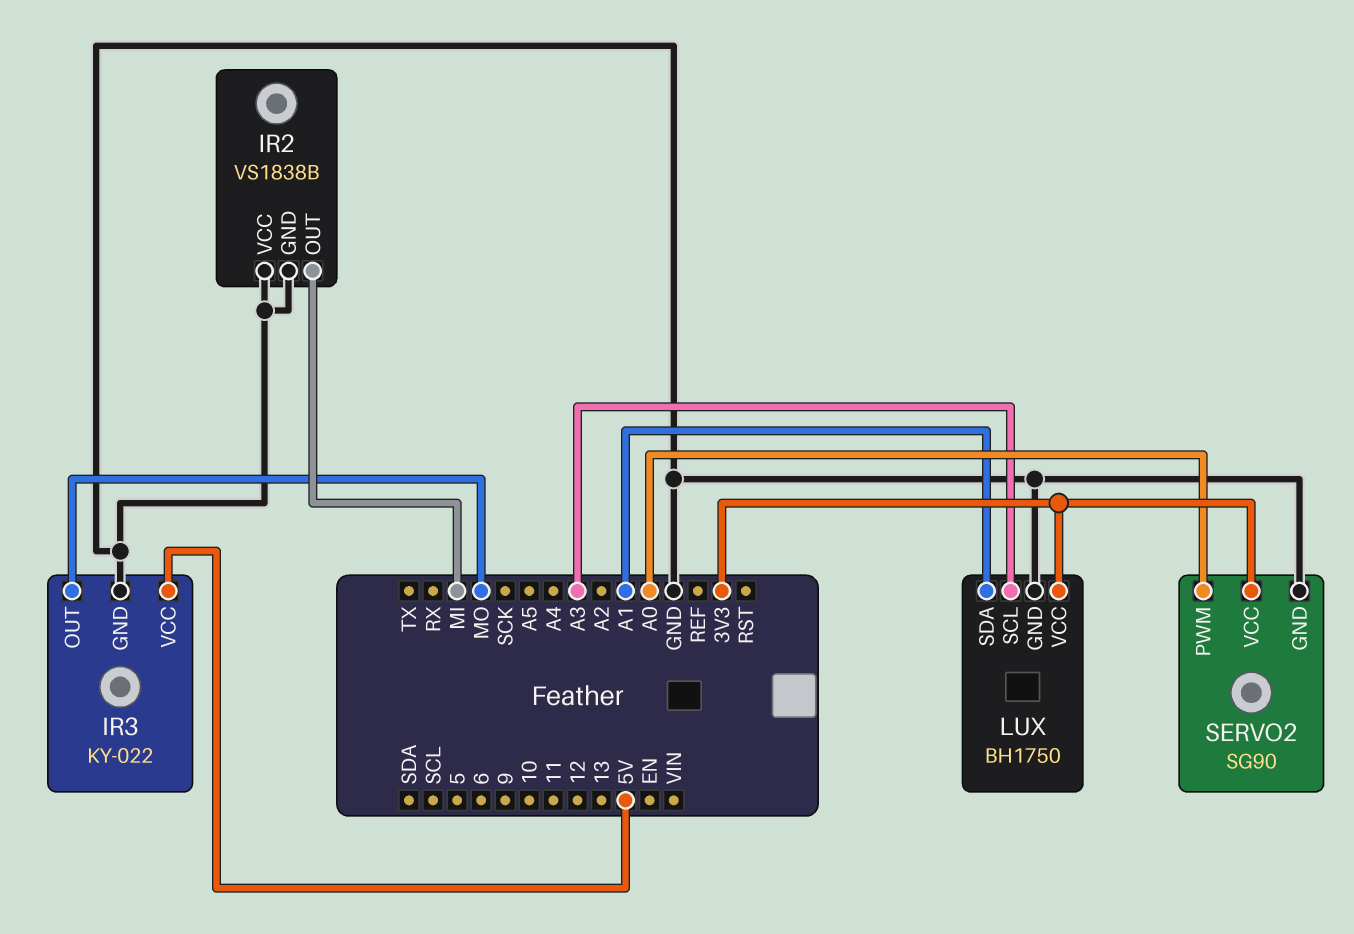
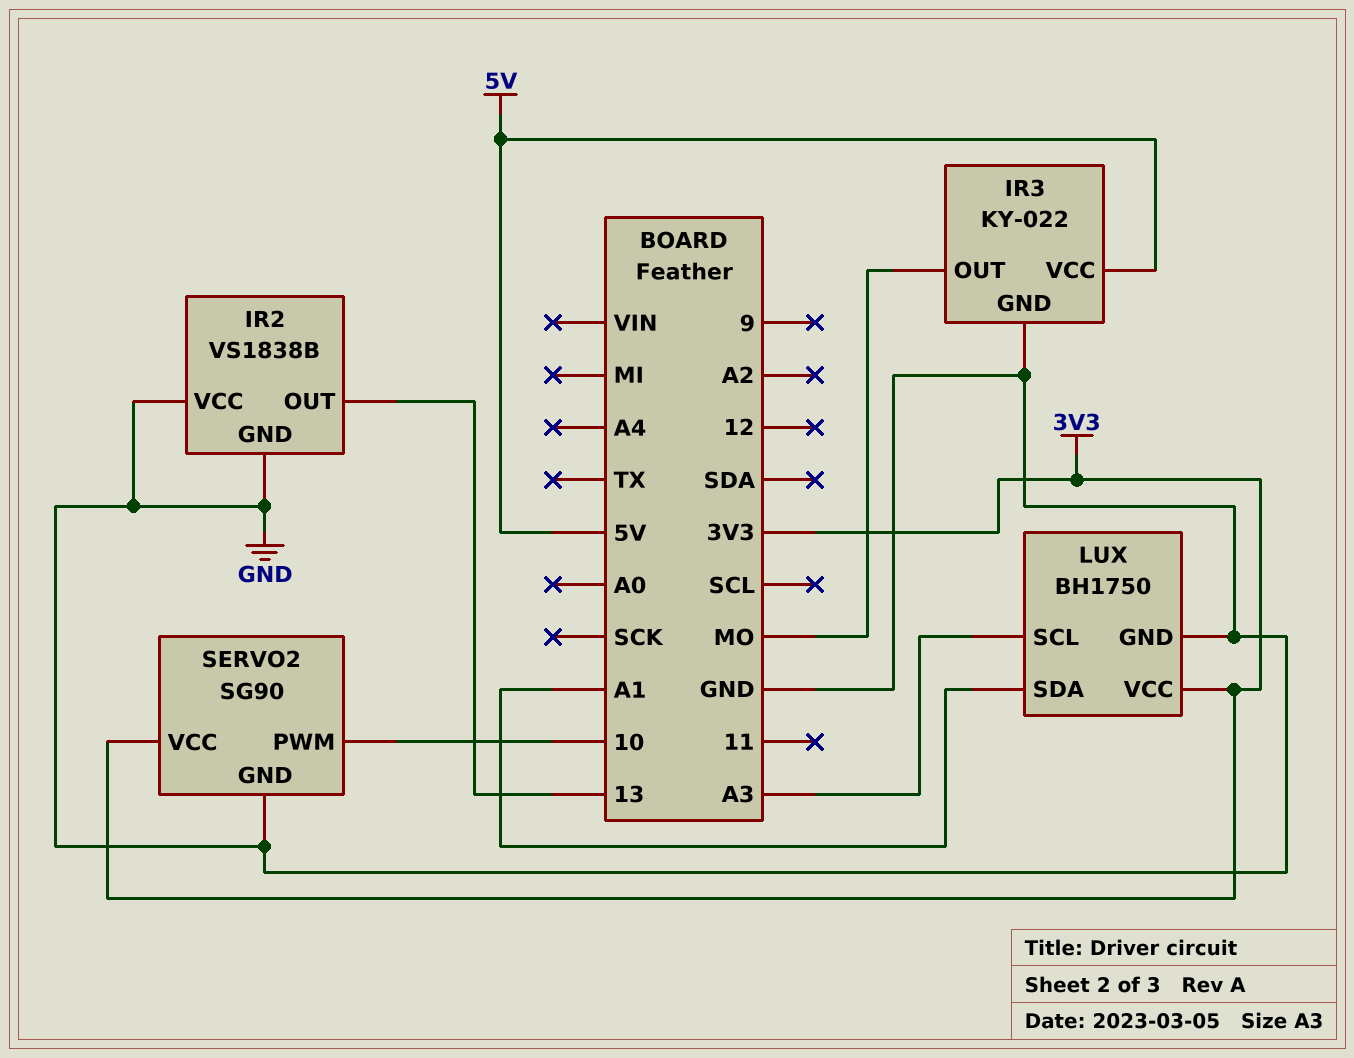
IR2 pin OUT: MI -> 13
SERVO2 pin PWM: A0 -> 10

